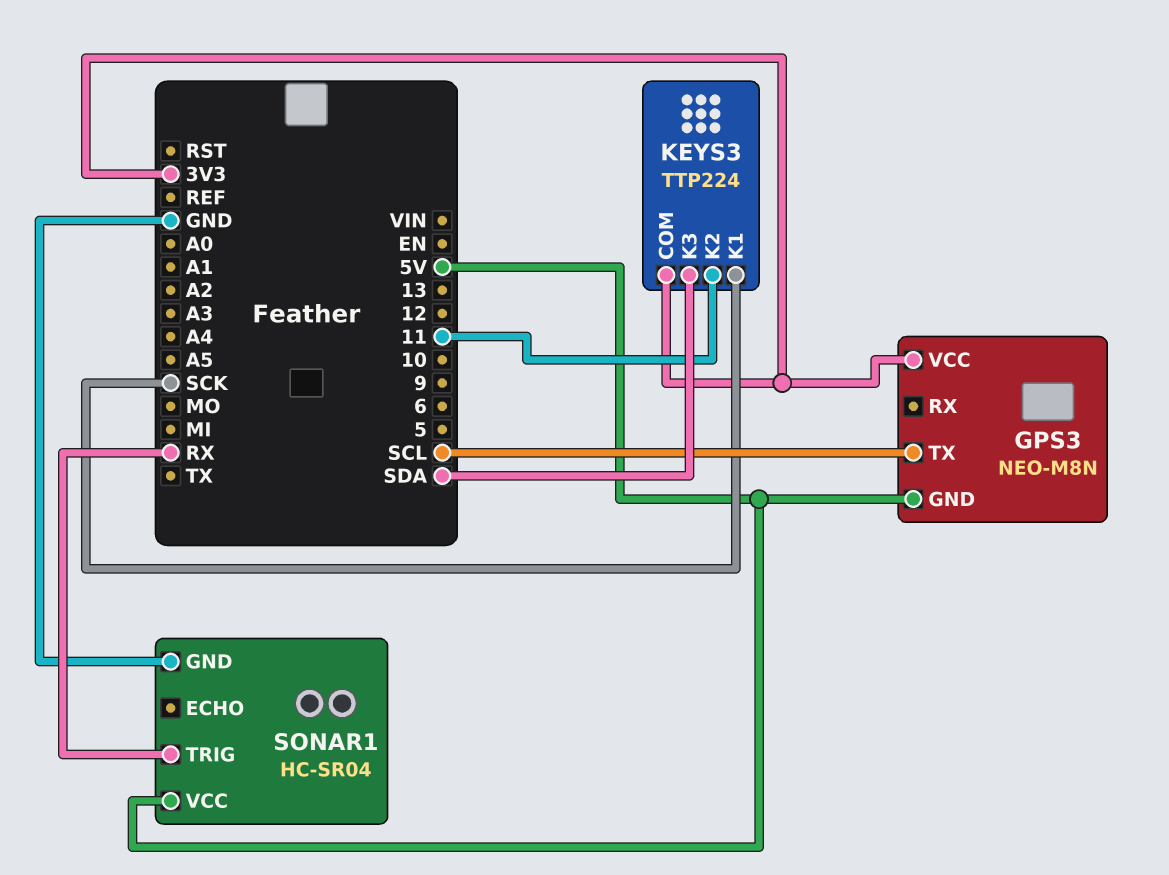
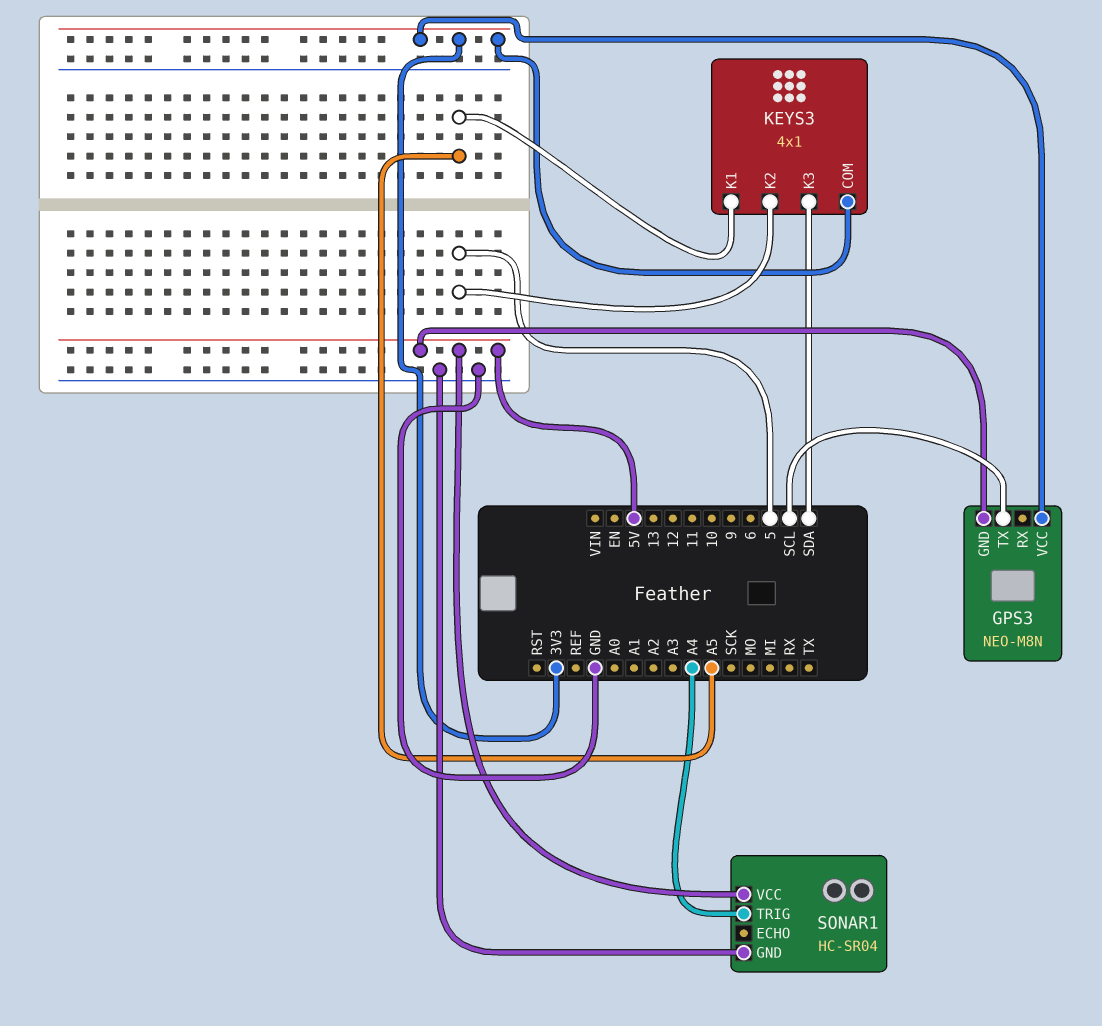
KEYS3: TTP224 -> 4x1
KEYS3 pin K1: SCK -> A5
KEYS3 pin K2: 11 -> 5
SONAR1 pin TRIG: RX -> A4

